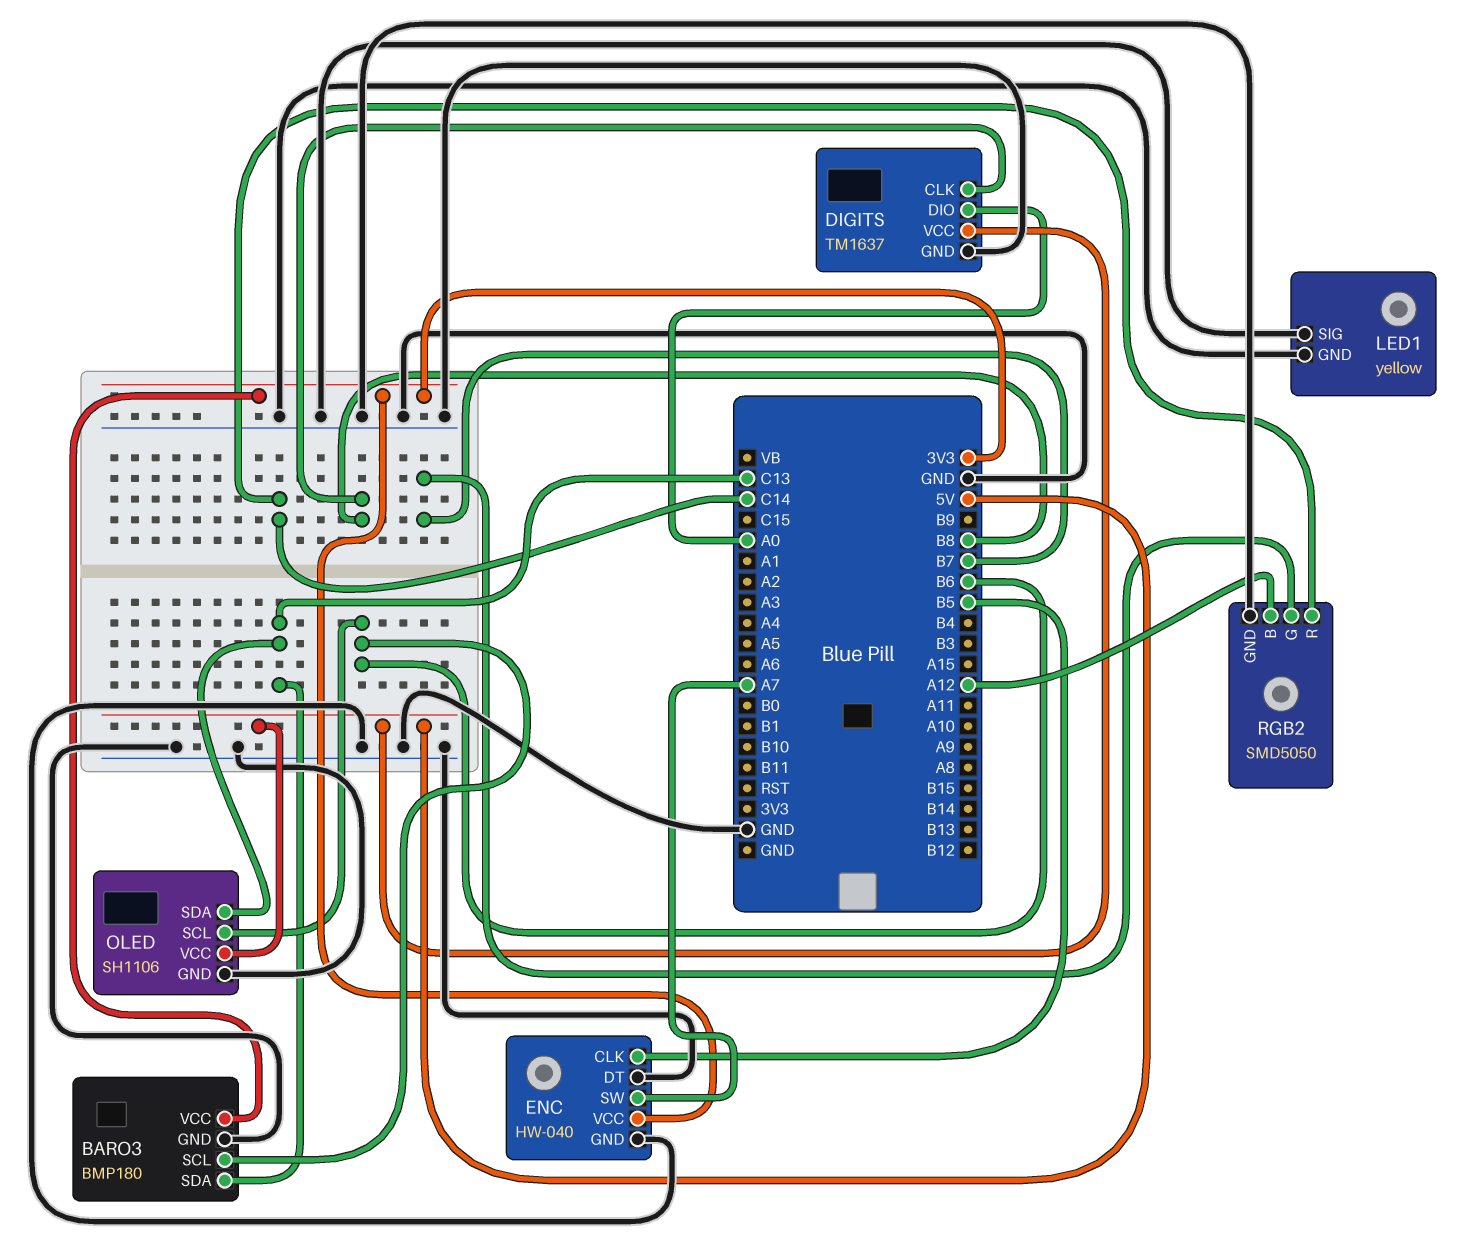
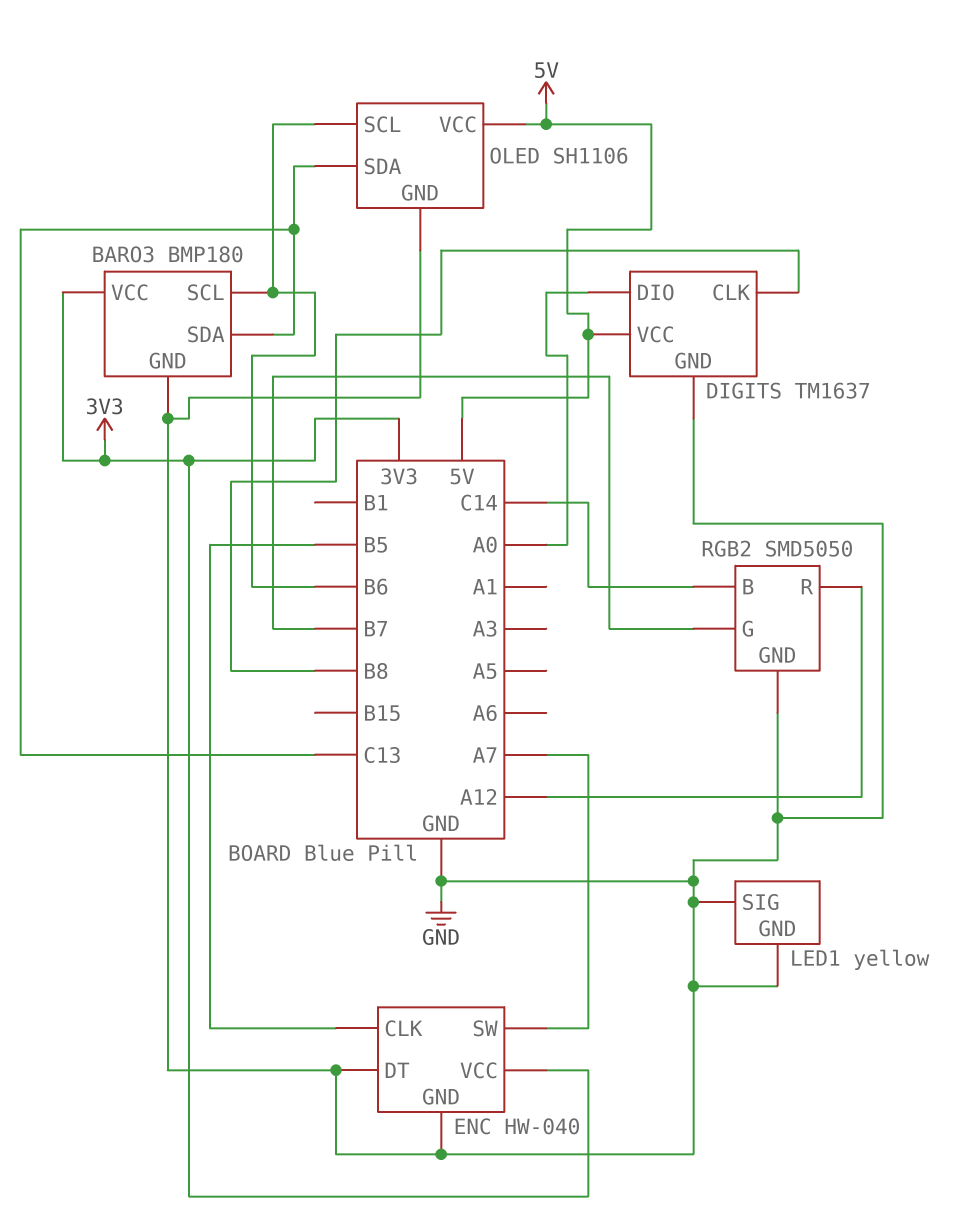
RGB2 pin B: A12 -> C14
RGB2 pin R: C14 -> A12

